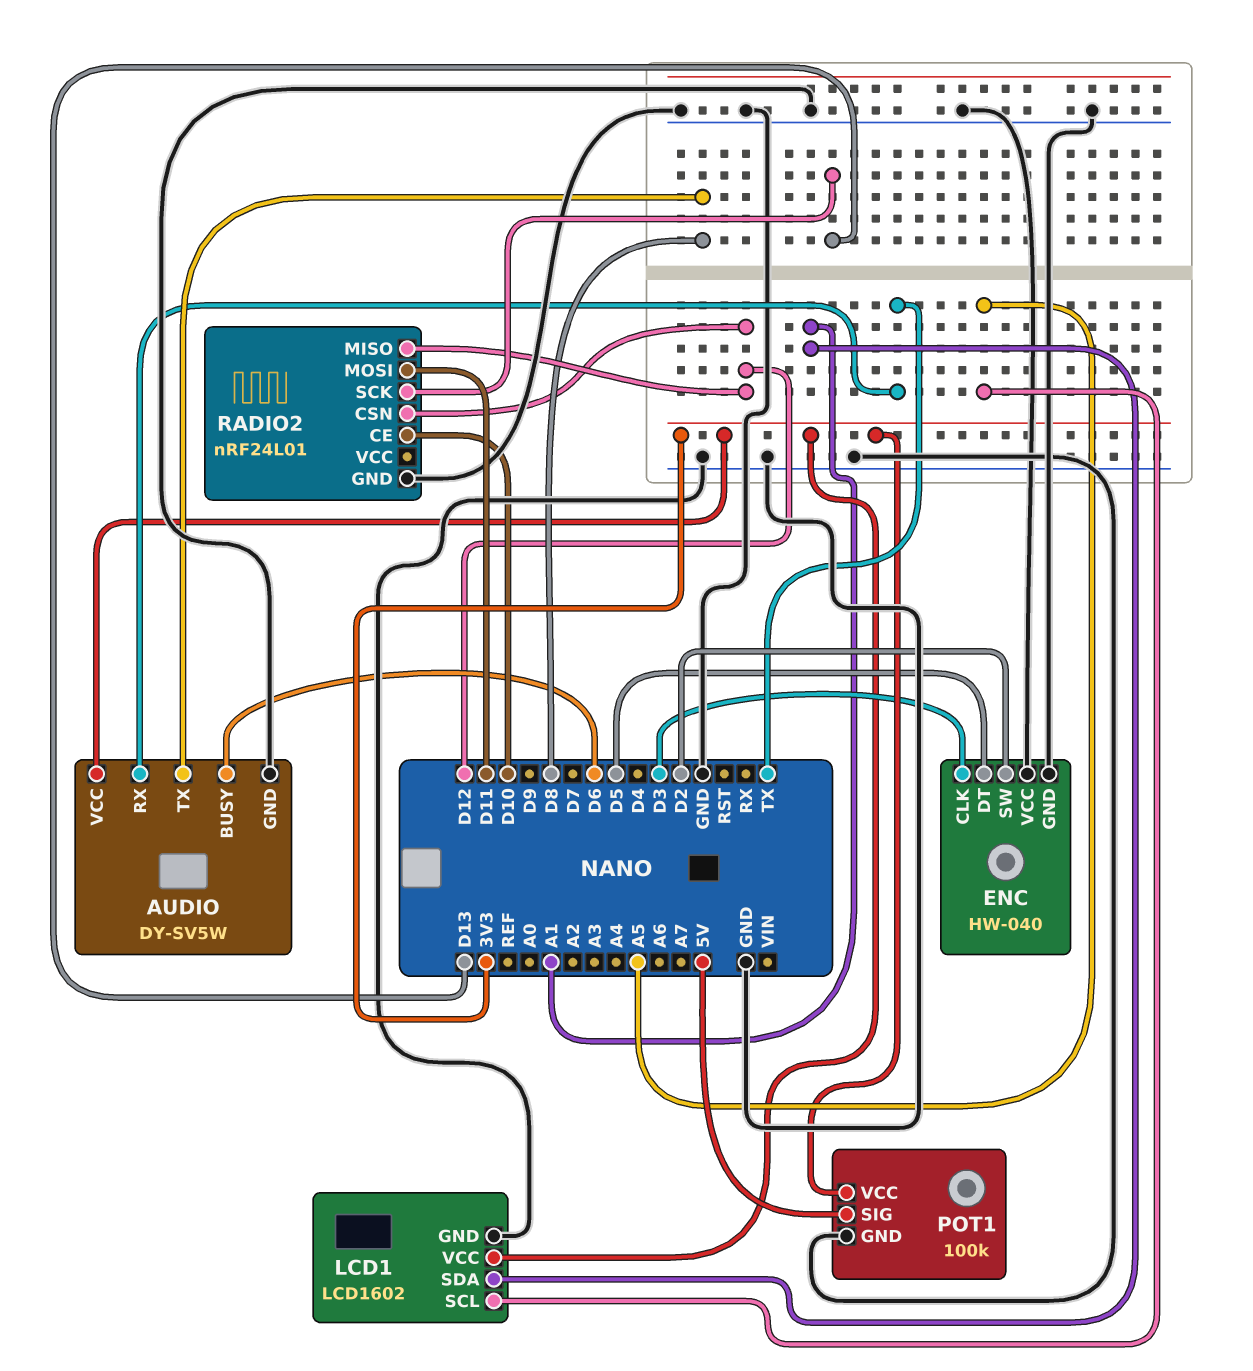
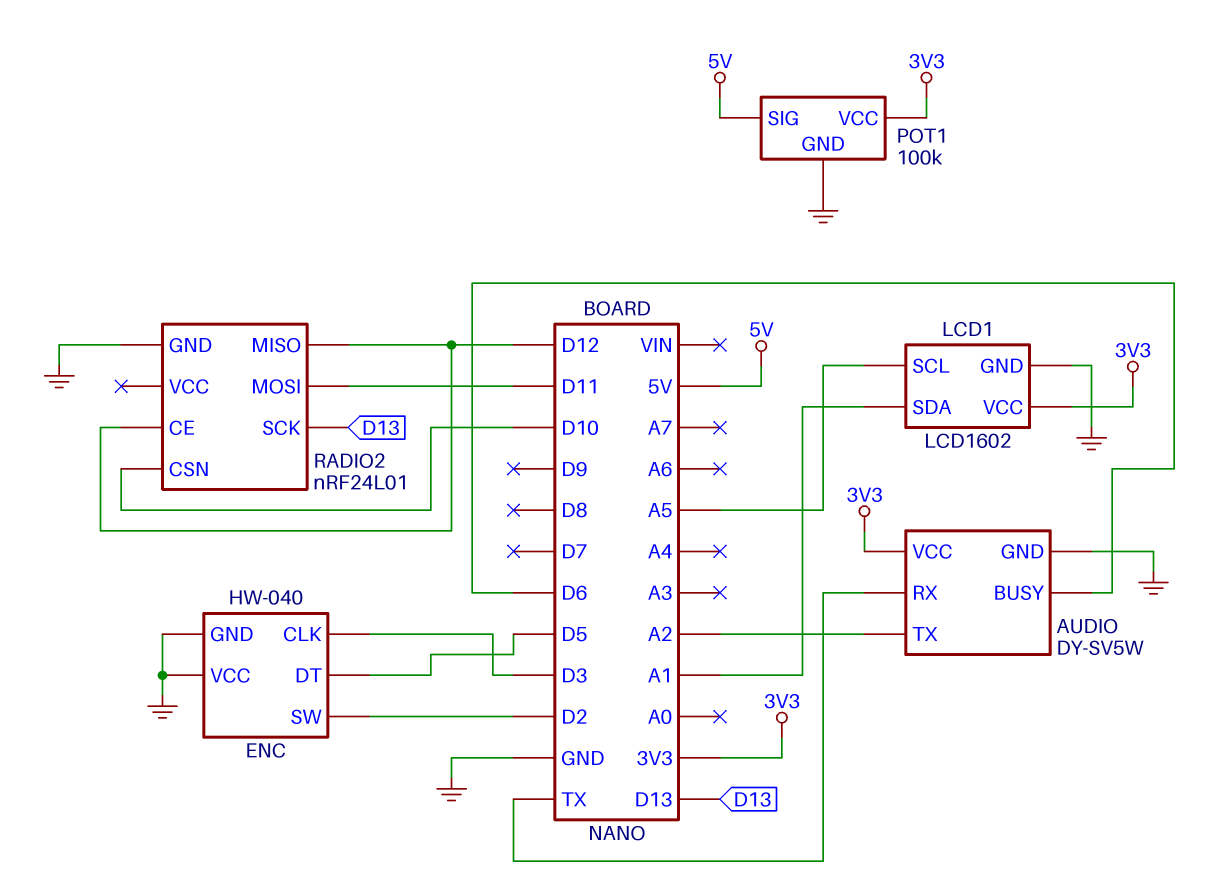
AUDIO pin TX: D8 -> A2
RADIO2 pin CE: D10 -> D12
RADIO2 pin CSN: D12 -> D10

